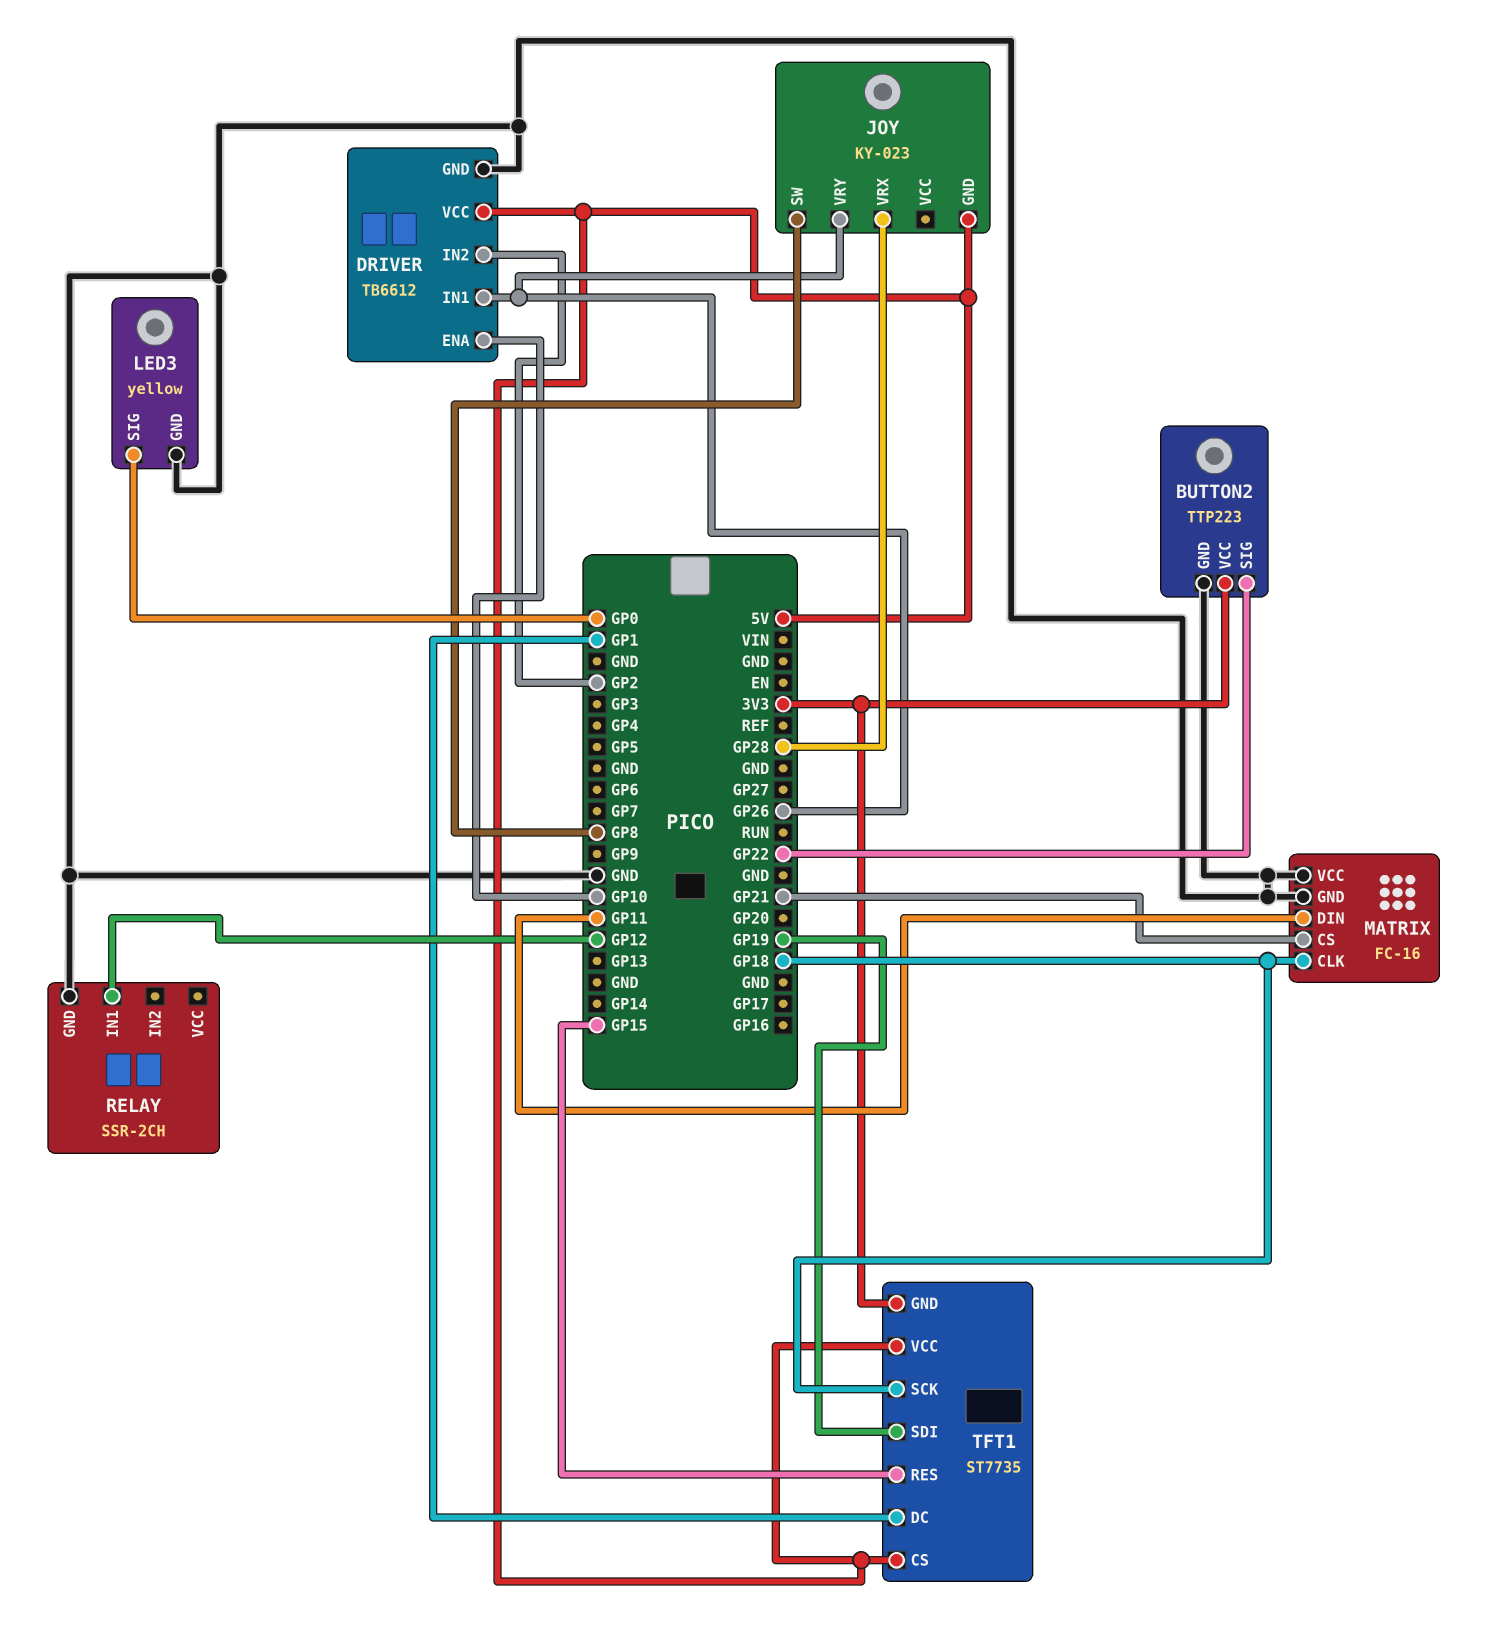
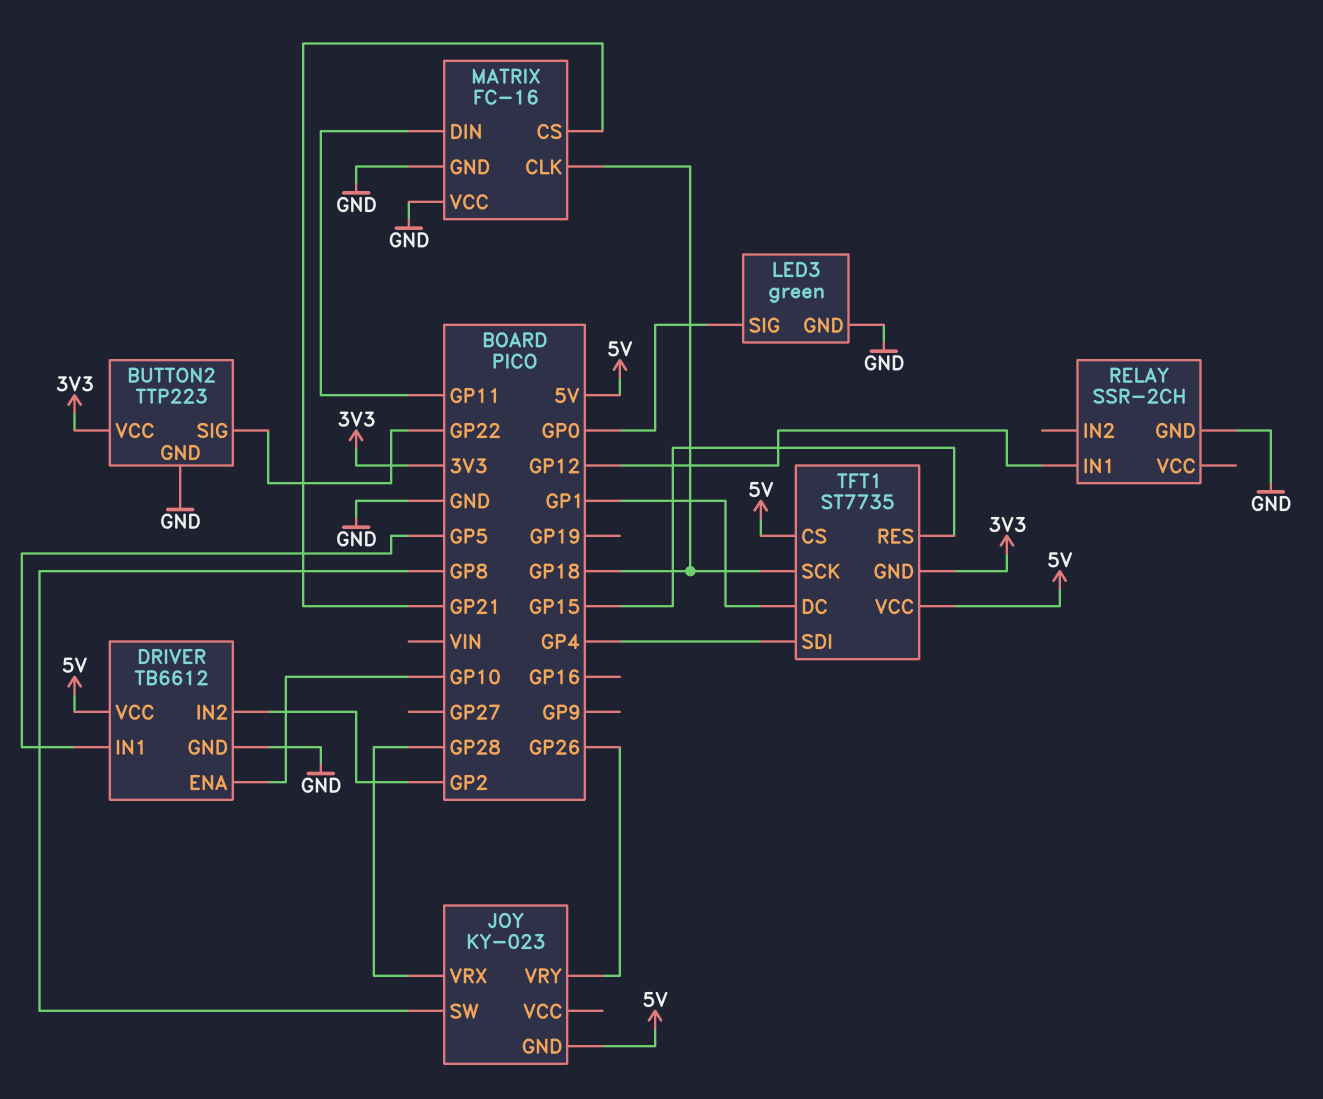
DRIVER pin IN1: GP26 -> GP5
LED3: yellow -> green
TFT1 pin SDI: GP19 -> GP4

